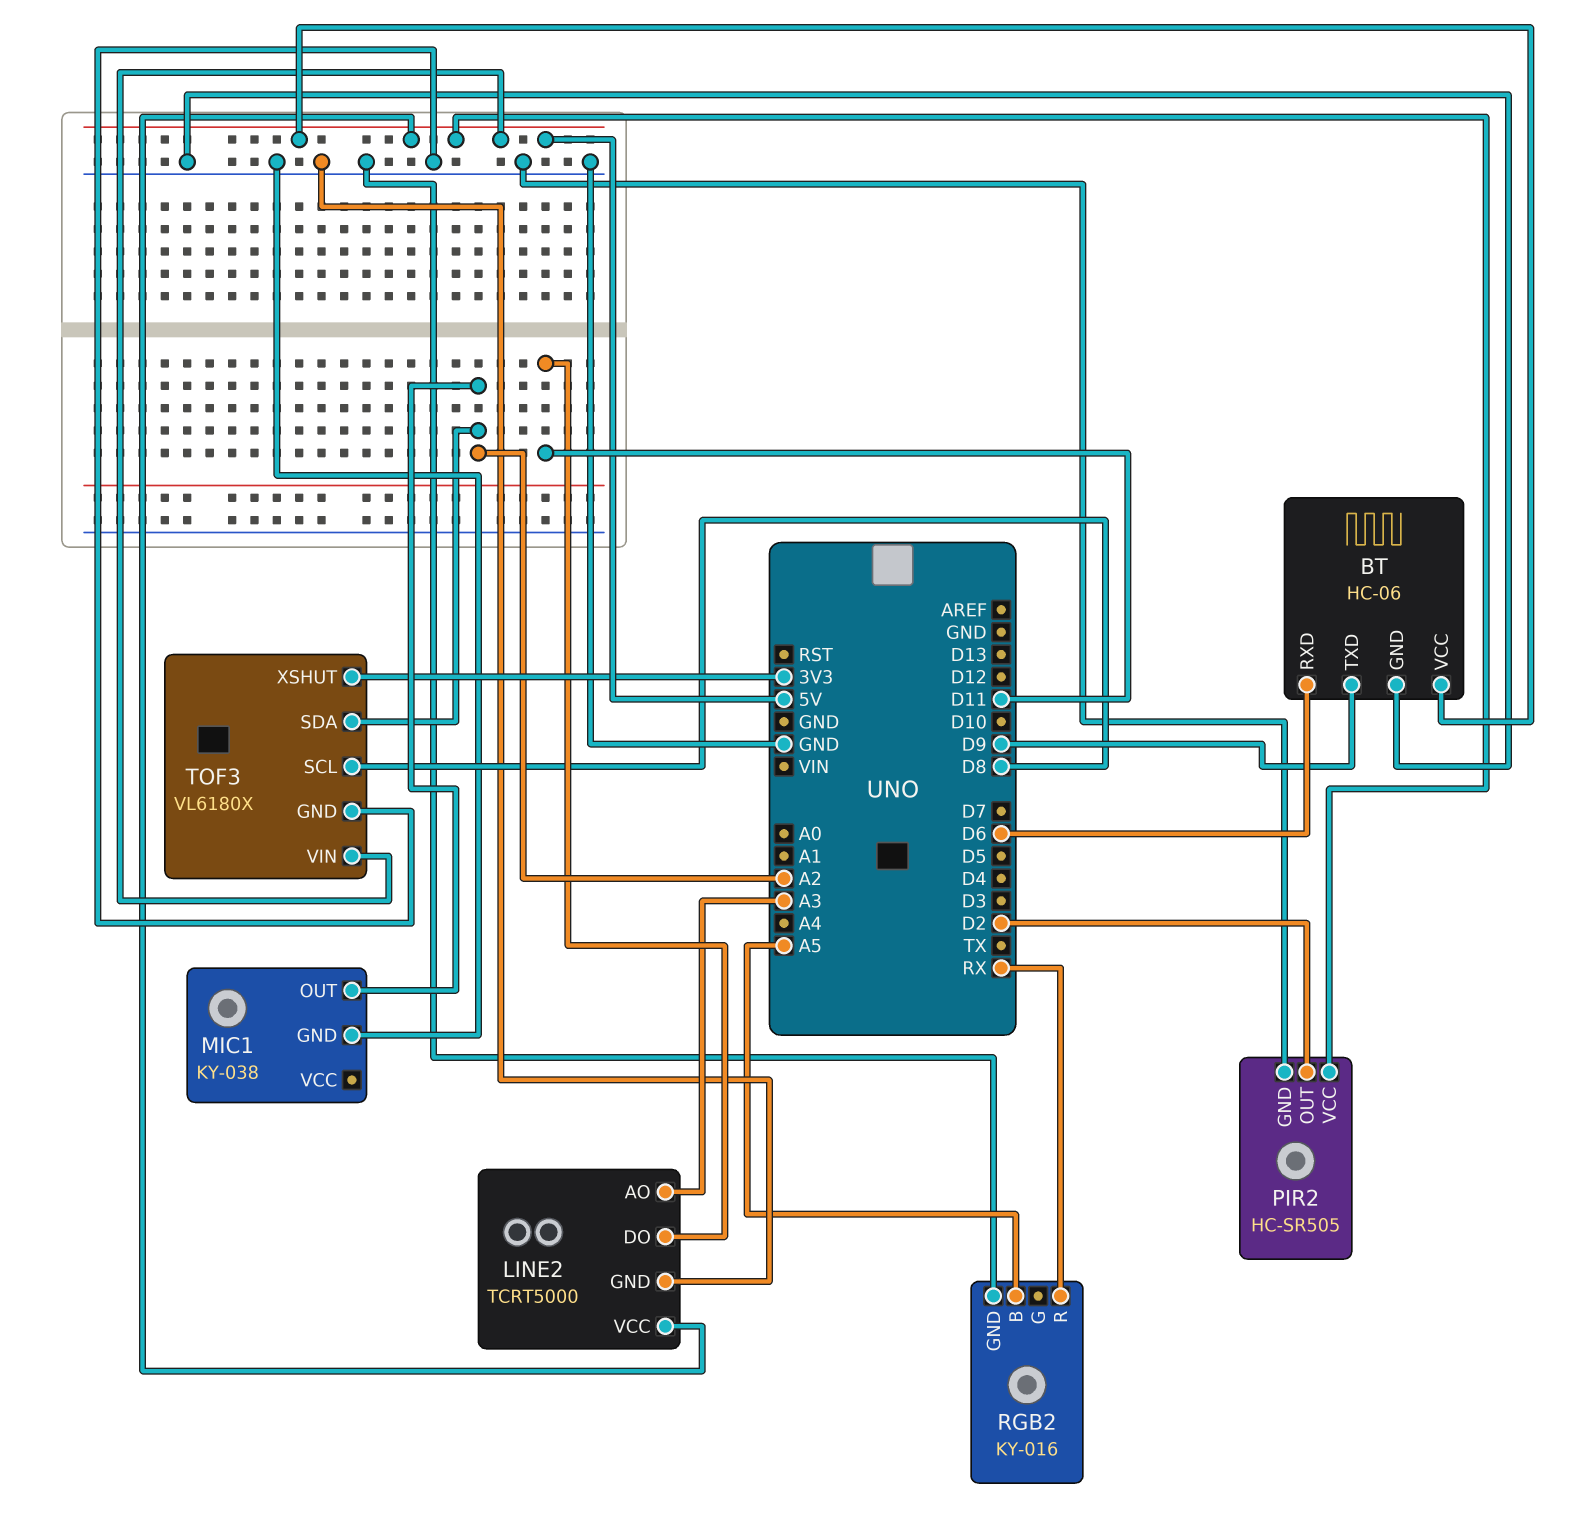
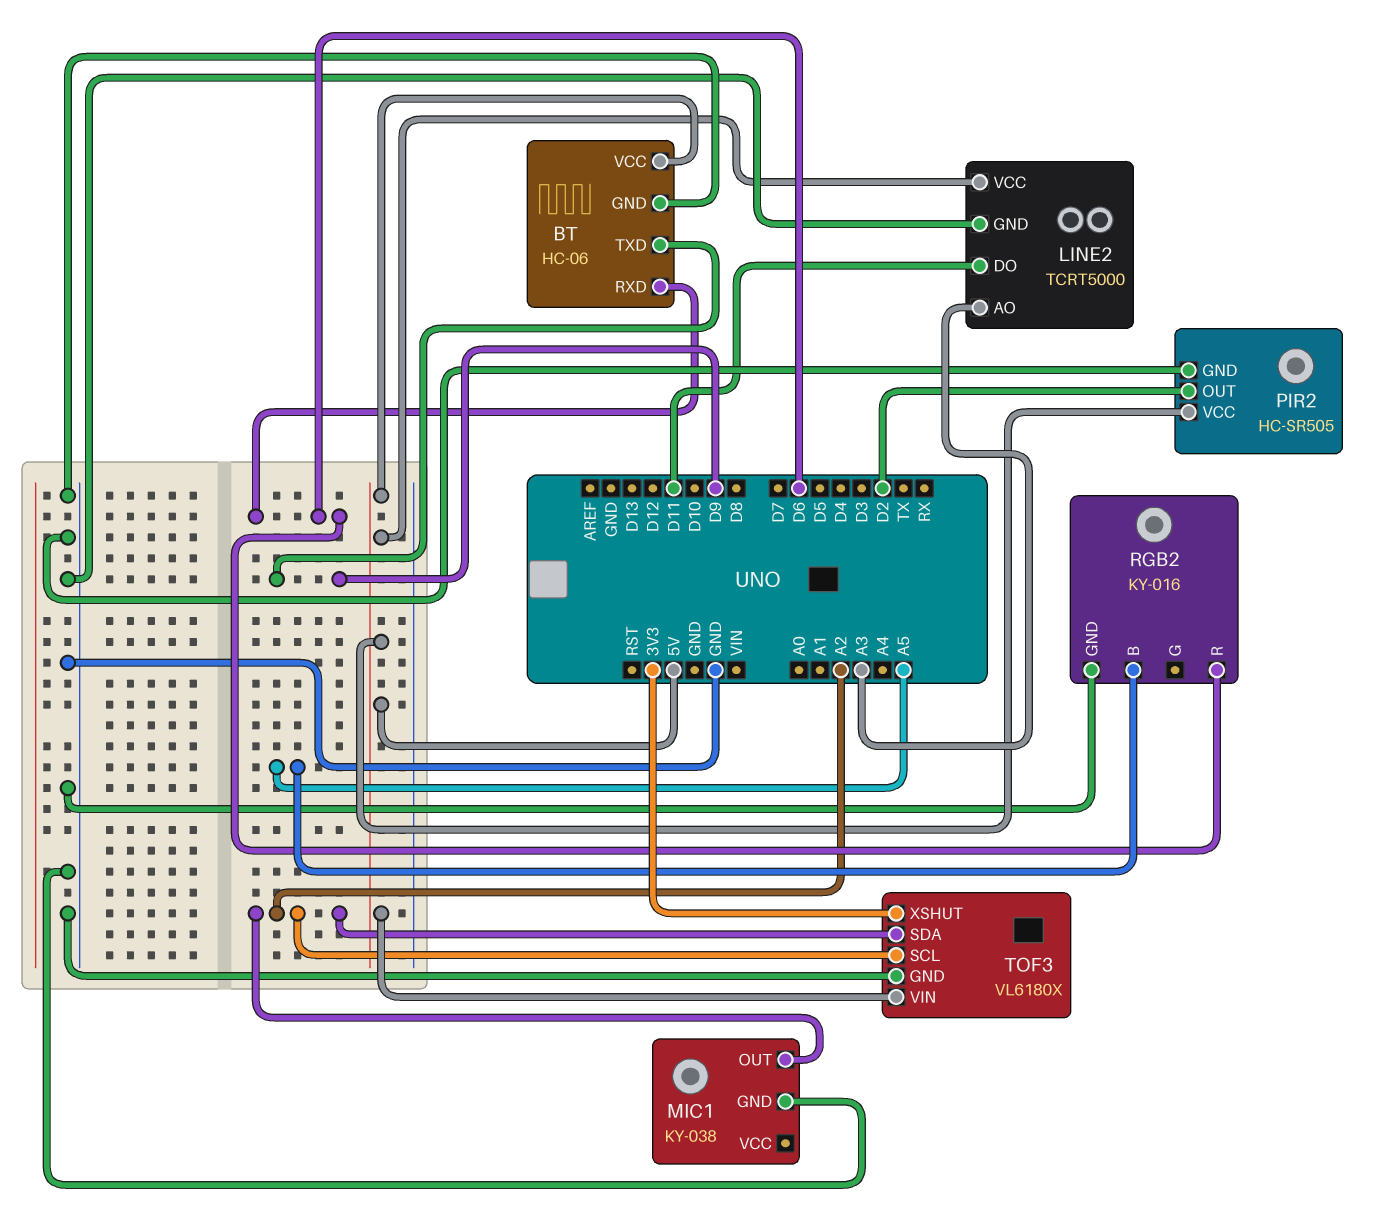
RGB2 pin R: RX -> D6
TOF3 pin SCL: D8 -> A2

